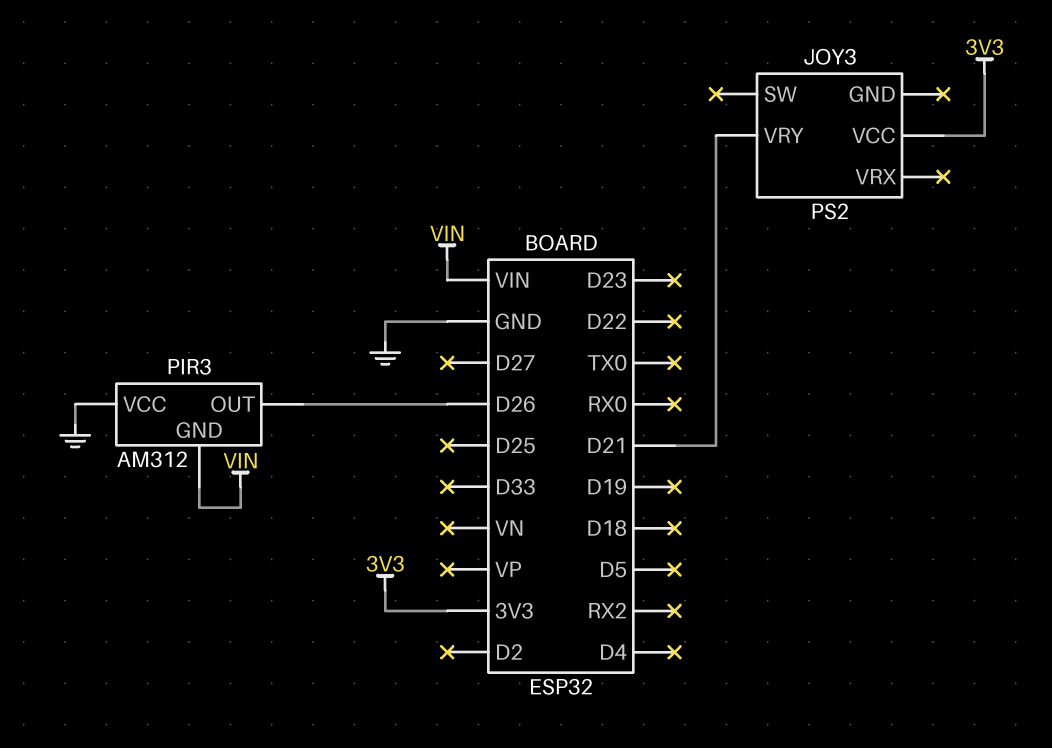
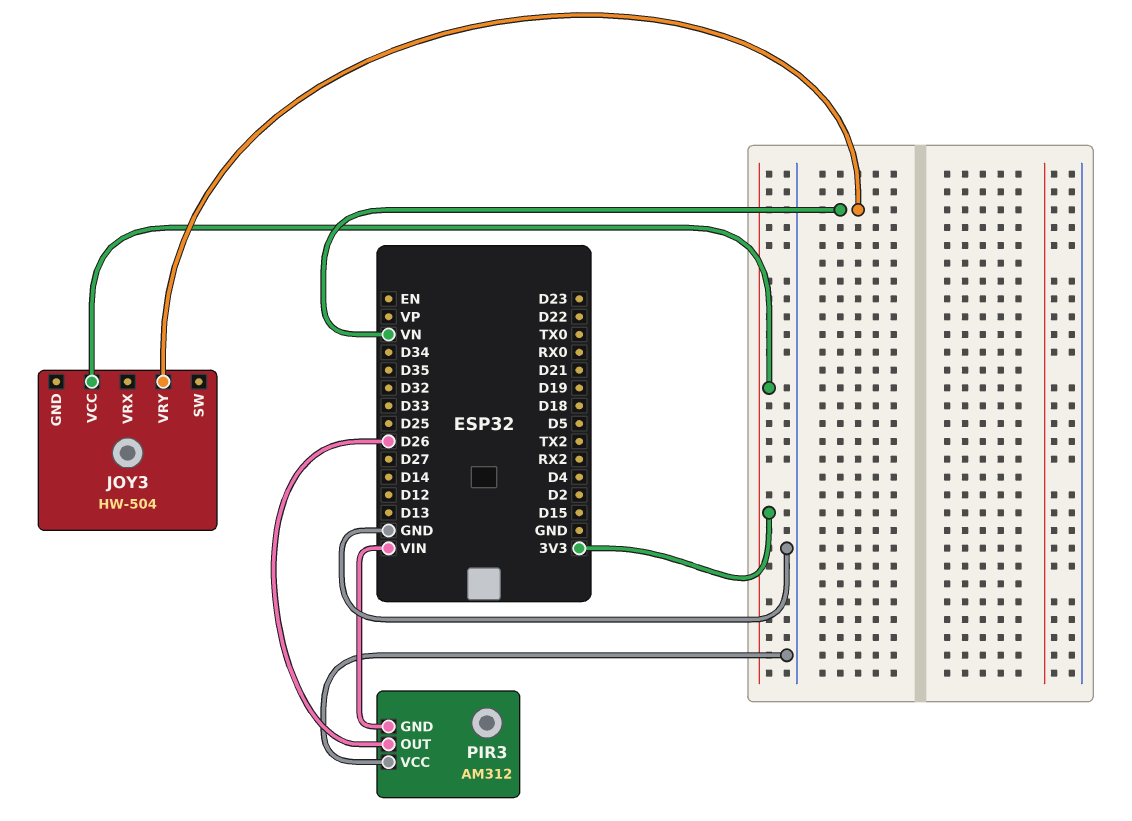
JOY3: PS2 -> HW-504
JOY3 pin VRY: D21 -> VN

